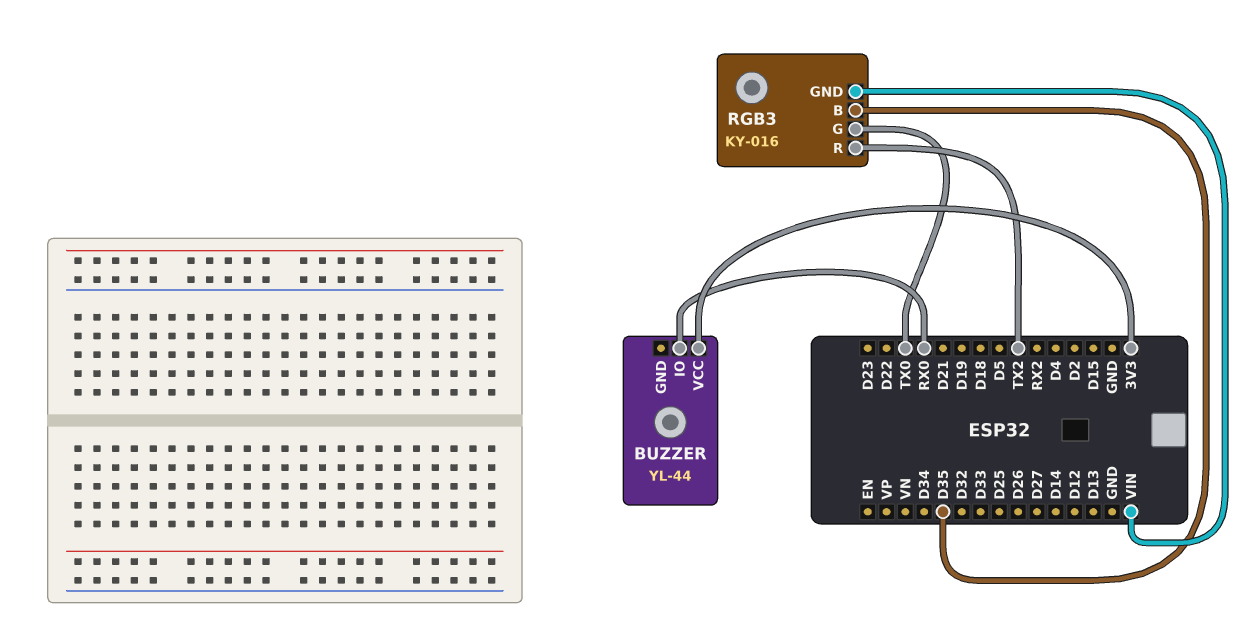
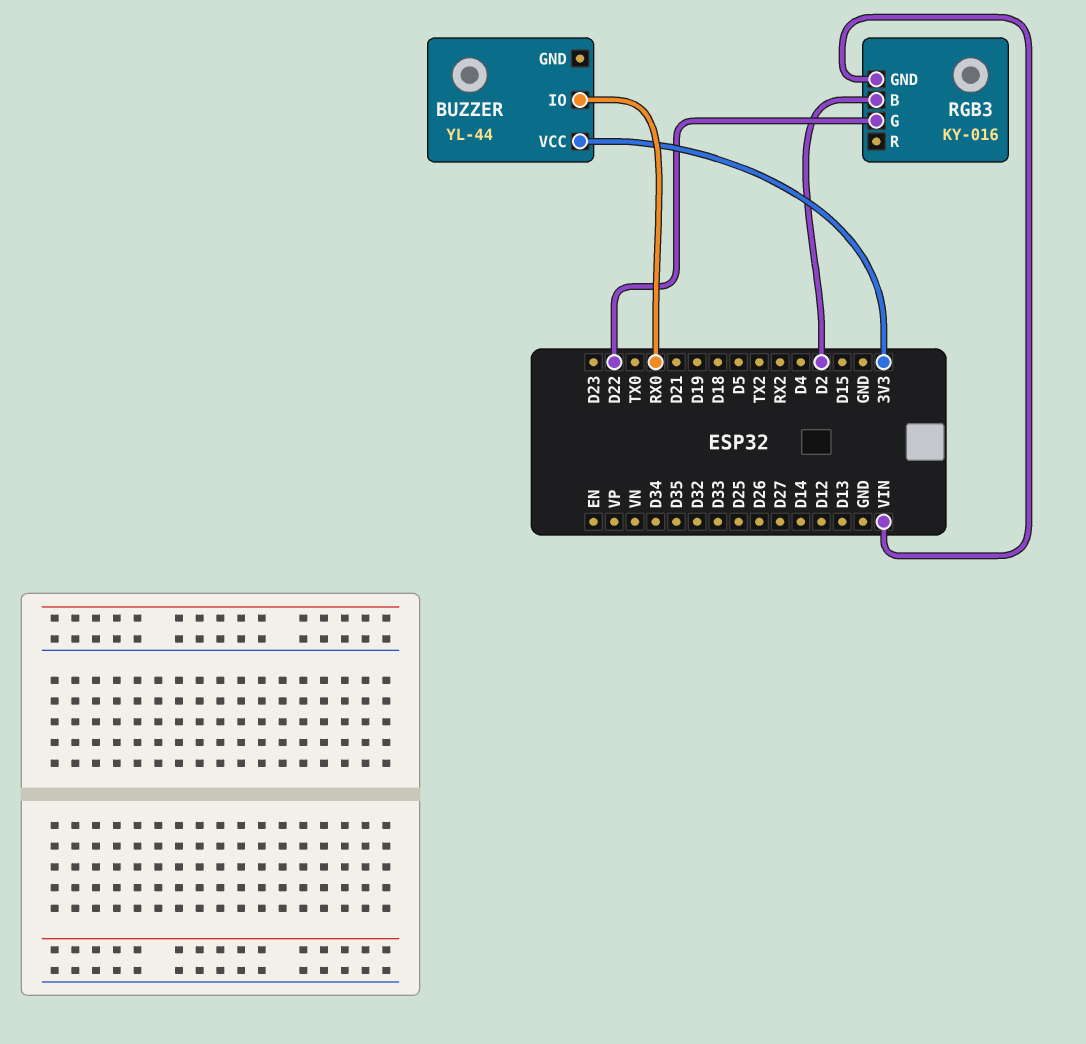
RGB3 pin B: D35 -> D2
RGB3 pin G: TX0 -> D22
RGB3 pin R: TX2 -> none

